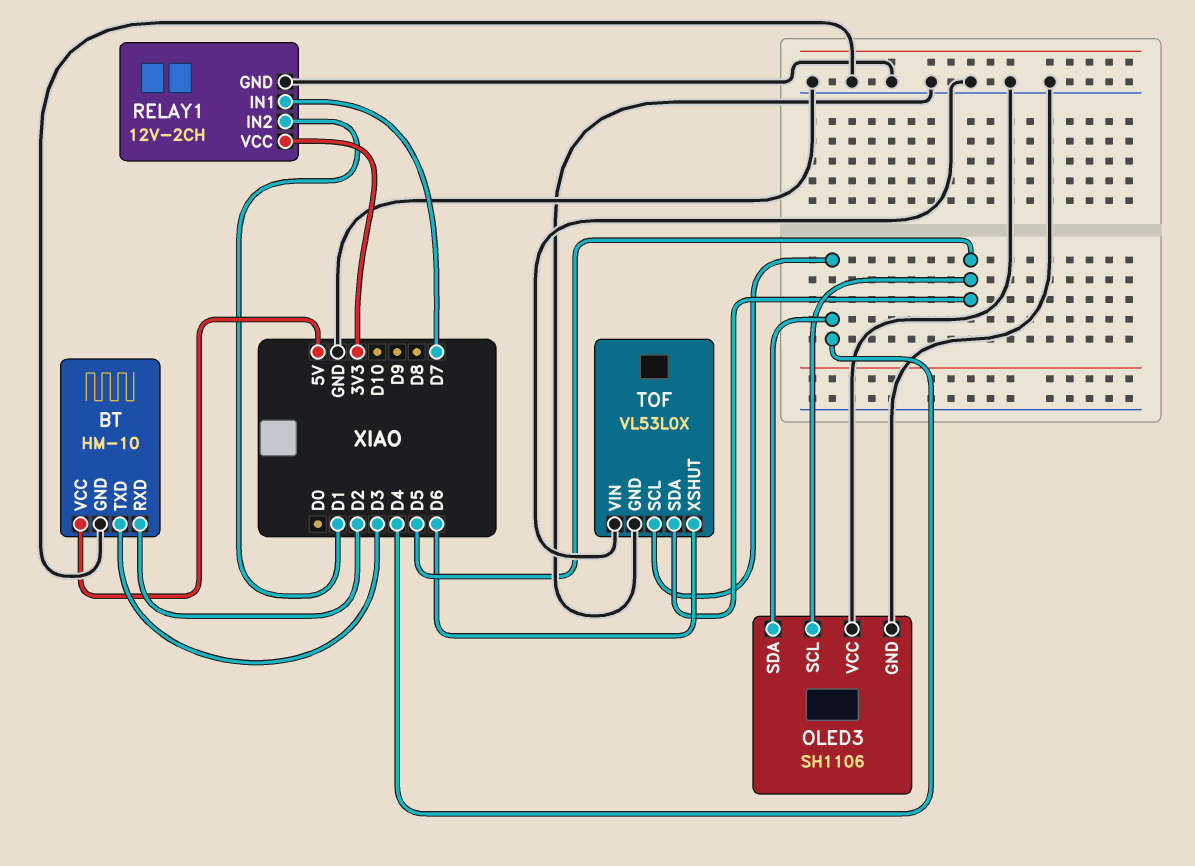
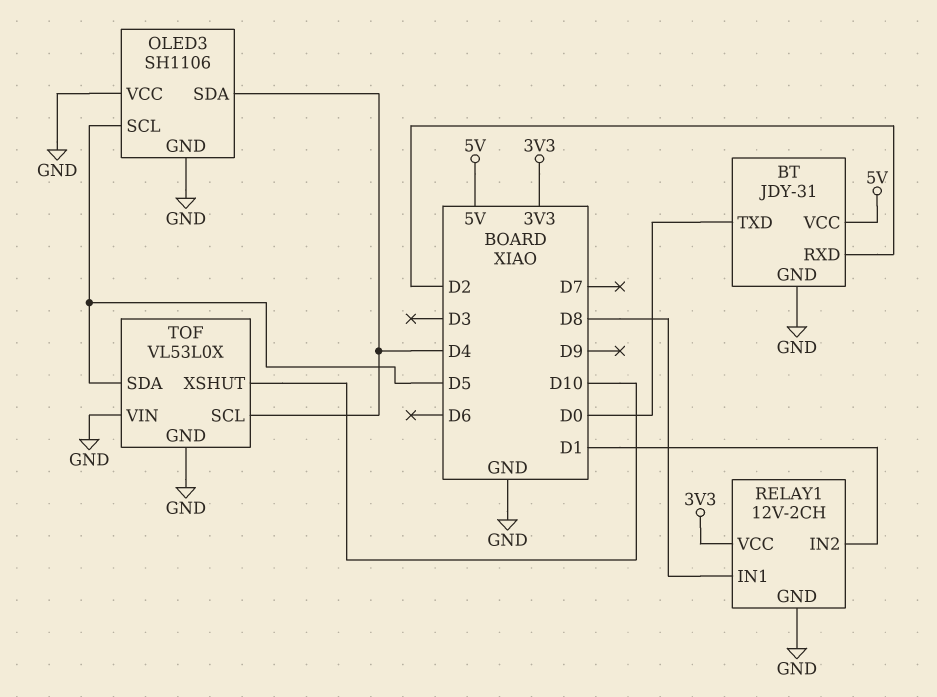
BT: HM-10 -> JDY-31
BT pin TXD: D3 -> D0
RELAY1 pin IN1: D7 -> D8
TOF pin XSHUT: D6 -> D10

